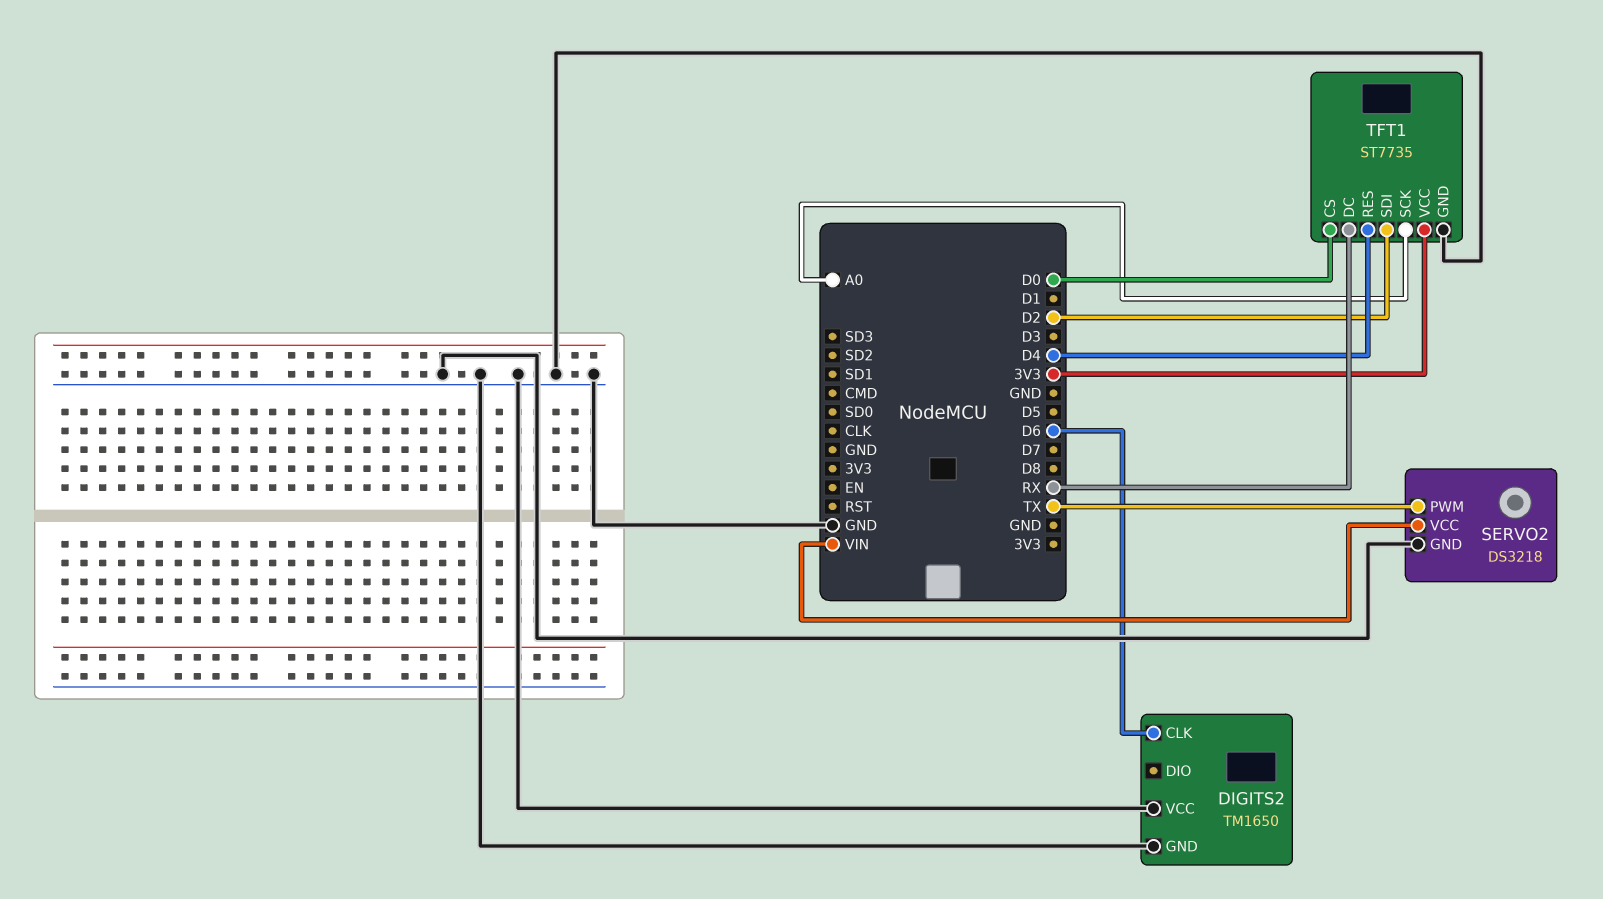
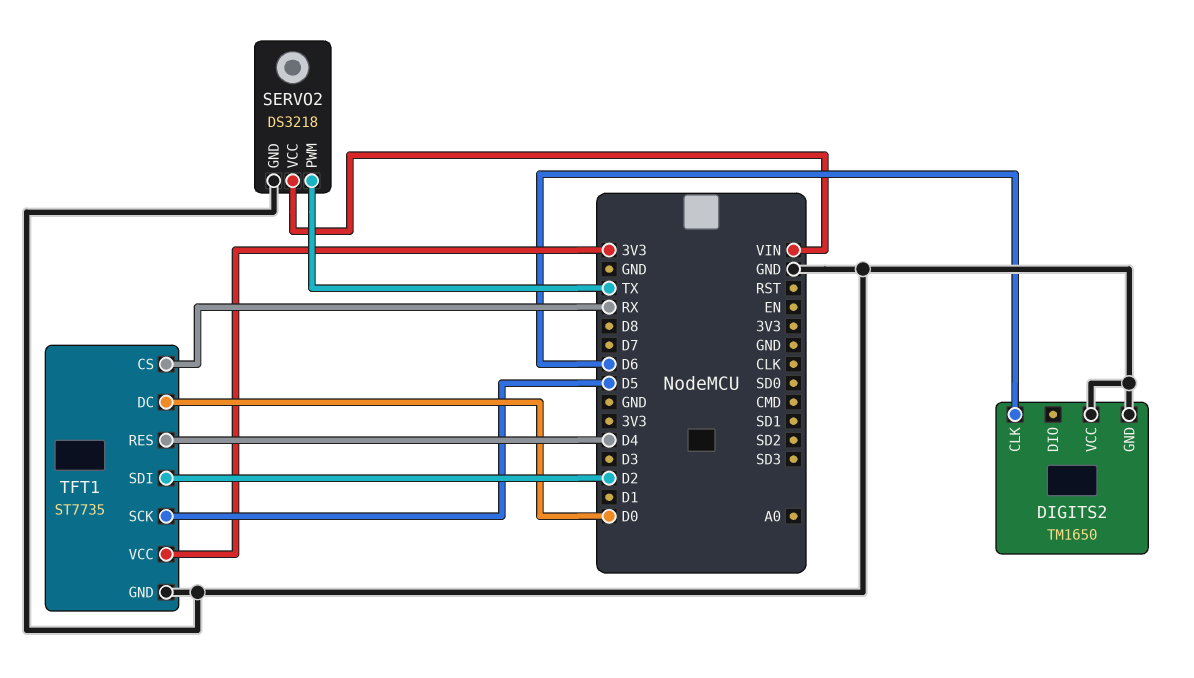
TFT1 pin CS: D0 -> RX
TFT1 pin DC: RX -> D0
TFT1 pin SCK: A0 -> D5

